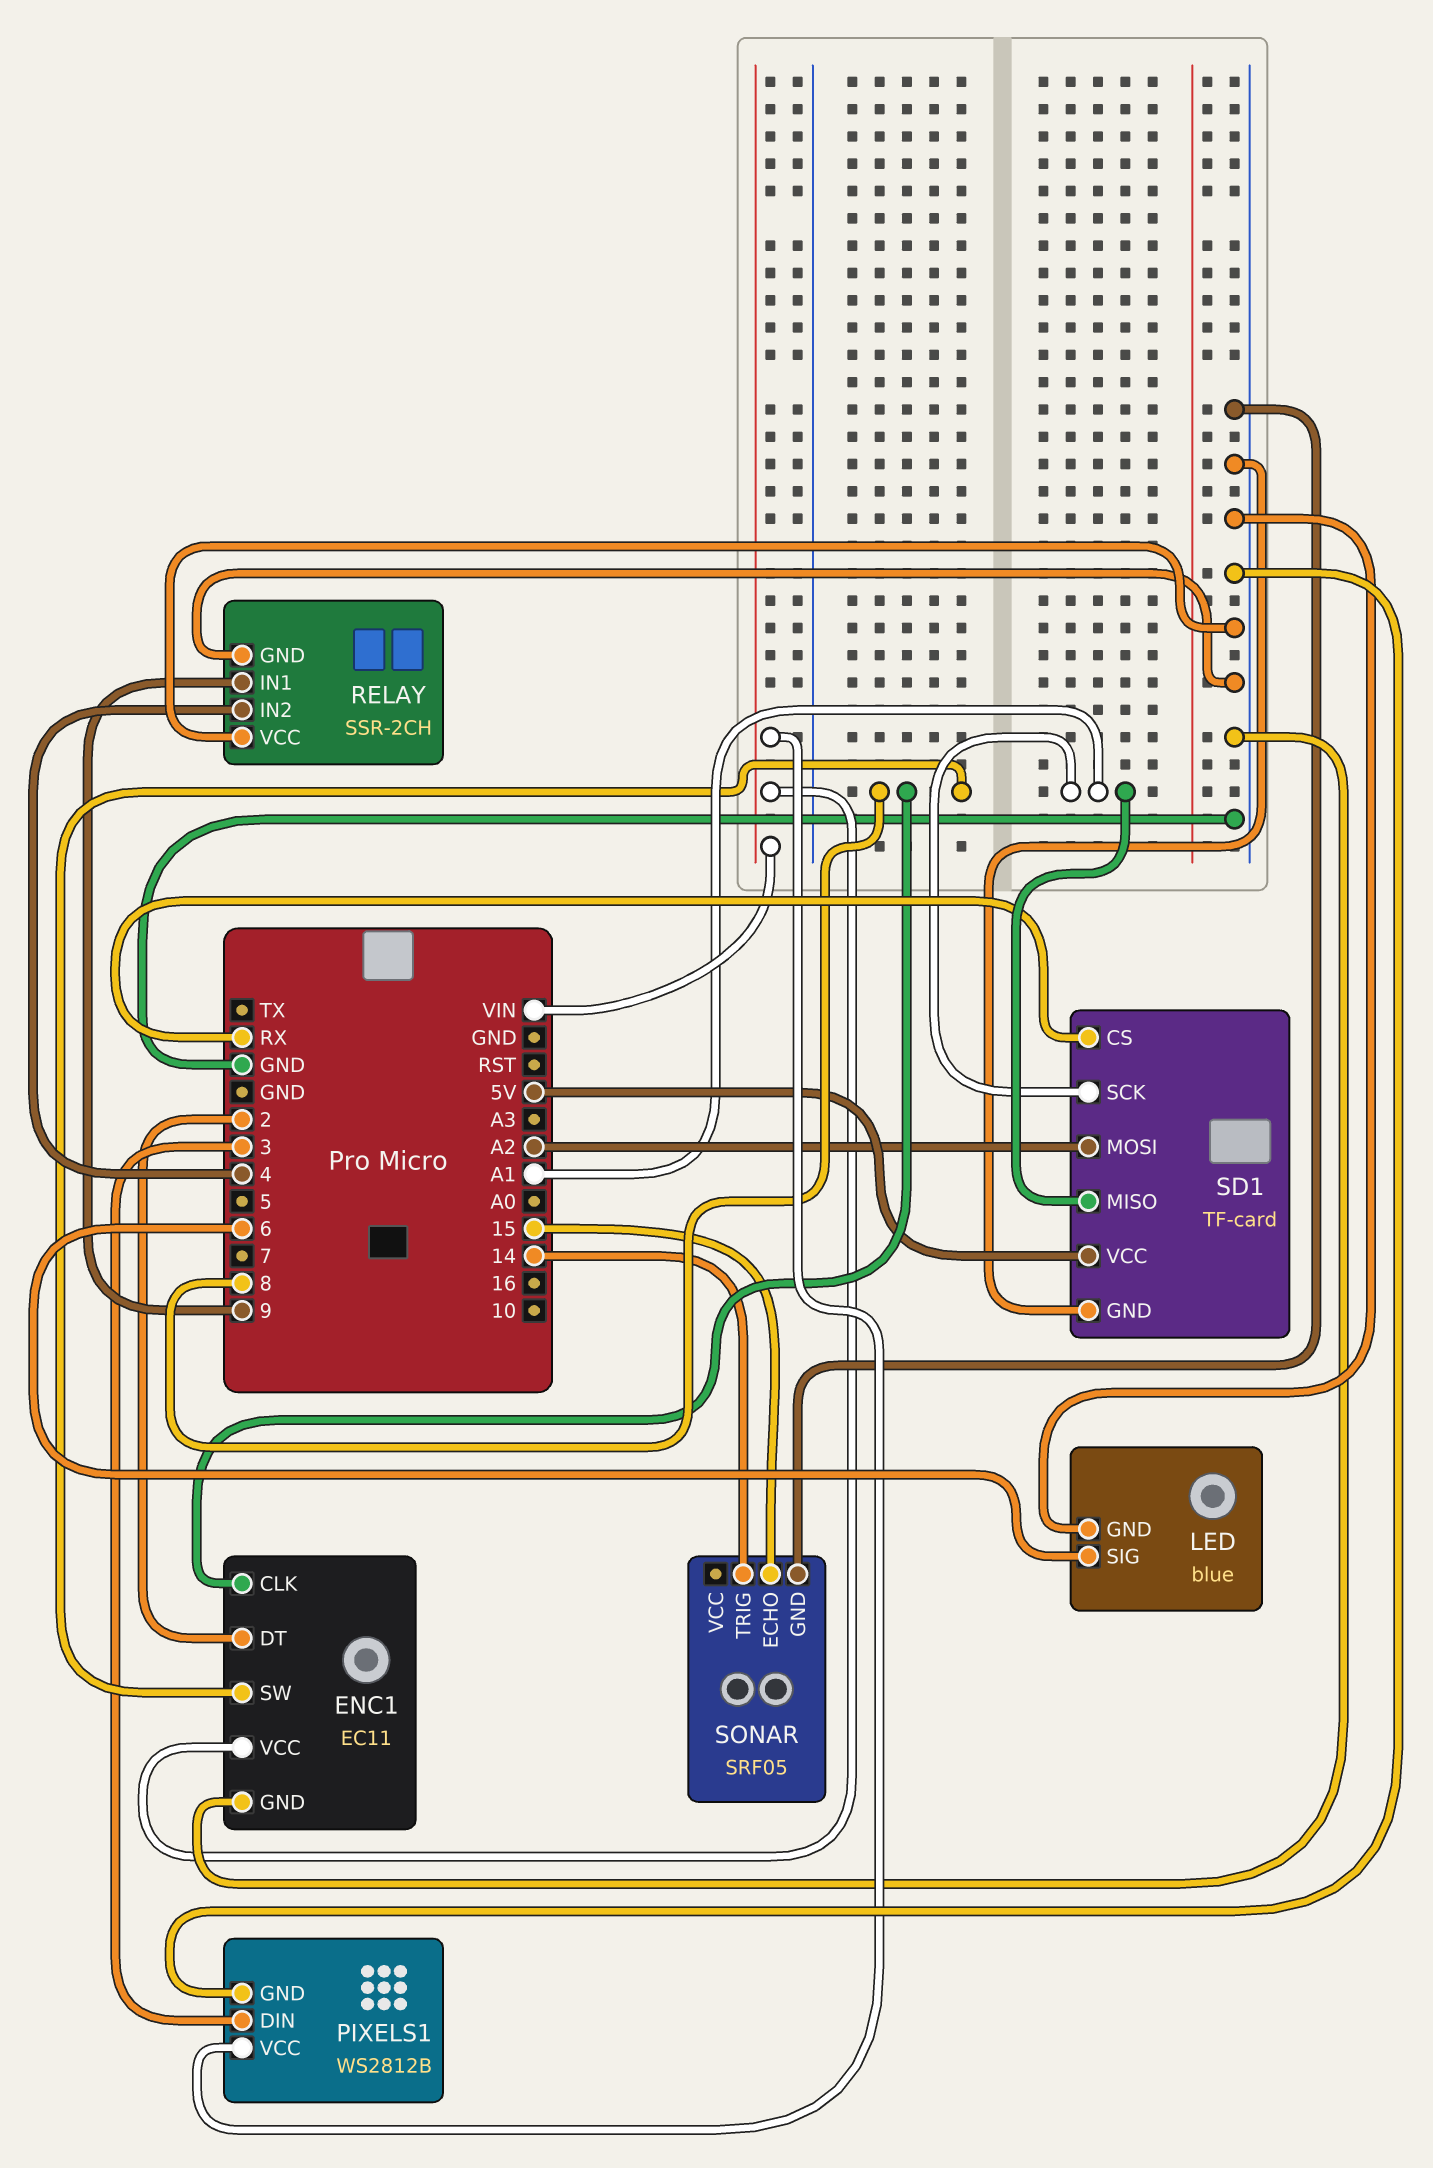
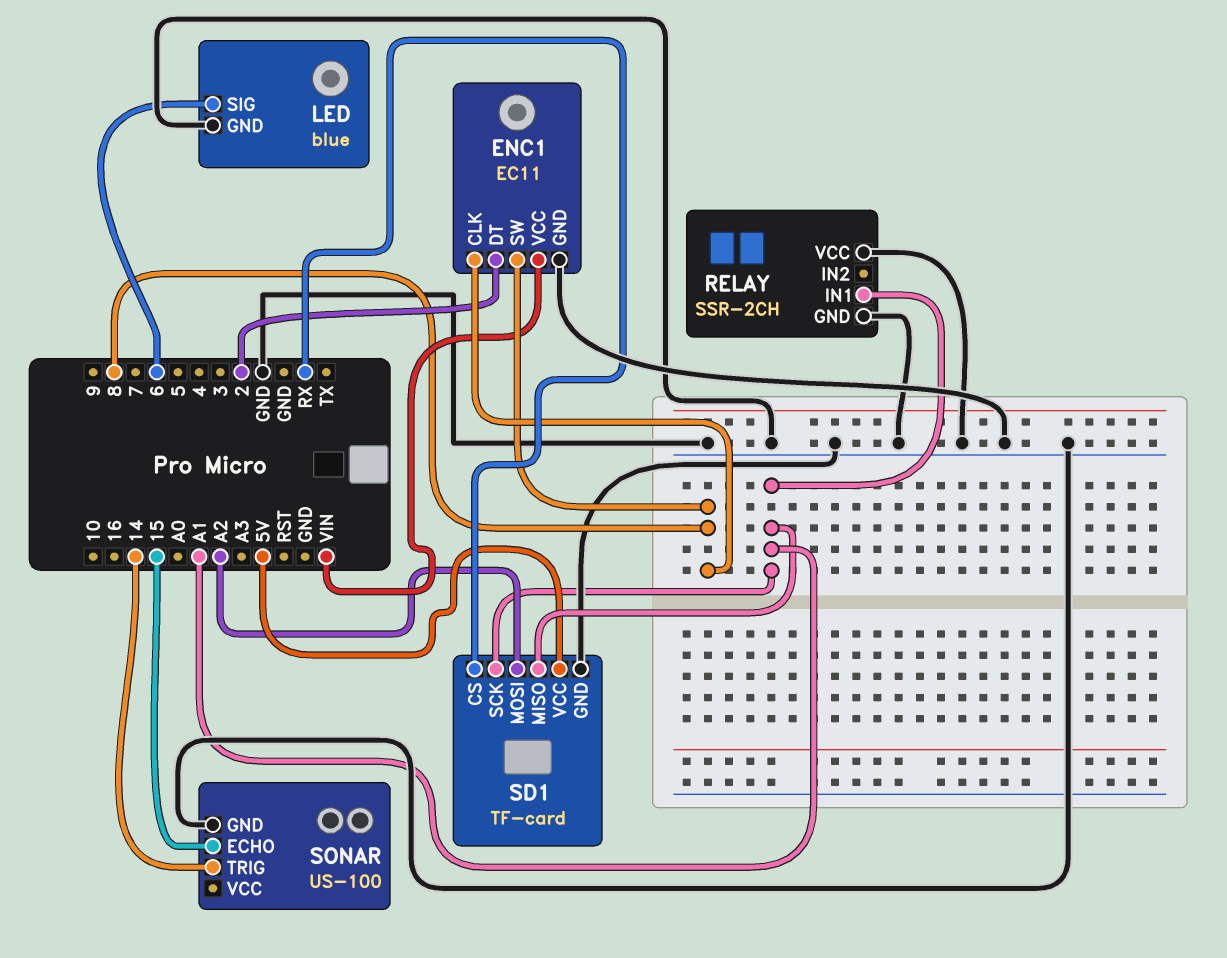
PIXELS1: WS2812B -> none
PIXELS1 pin DIN: 3 -> none
PIXELS1 pin GND: GND -> none
PIXELS1 pin VCC: VIN -> none
RELAY pin IN1: 9 -> A1
RELAY pin IN2: 4 -> none
SONAR: SRF05 -> US-100

